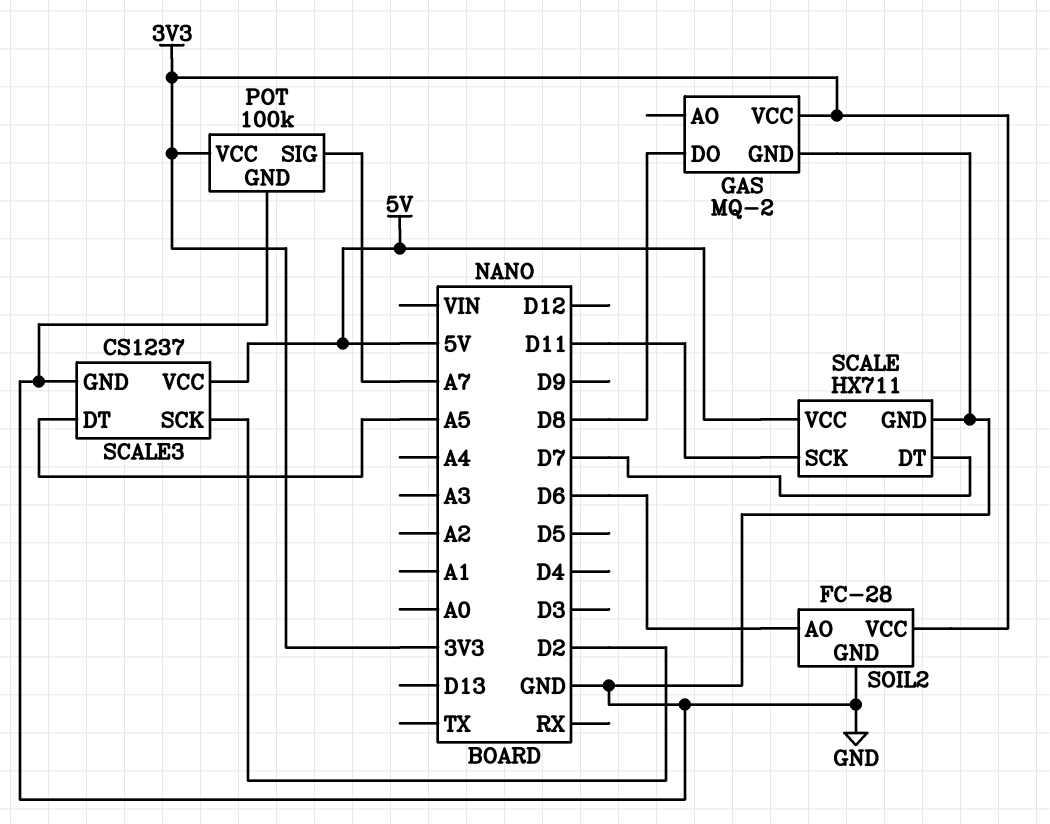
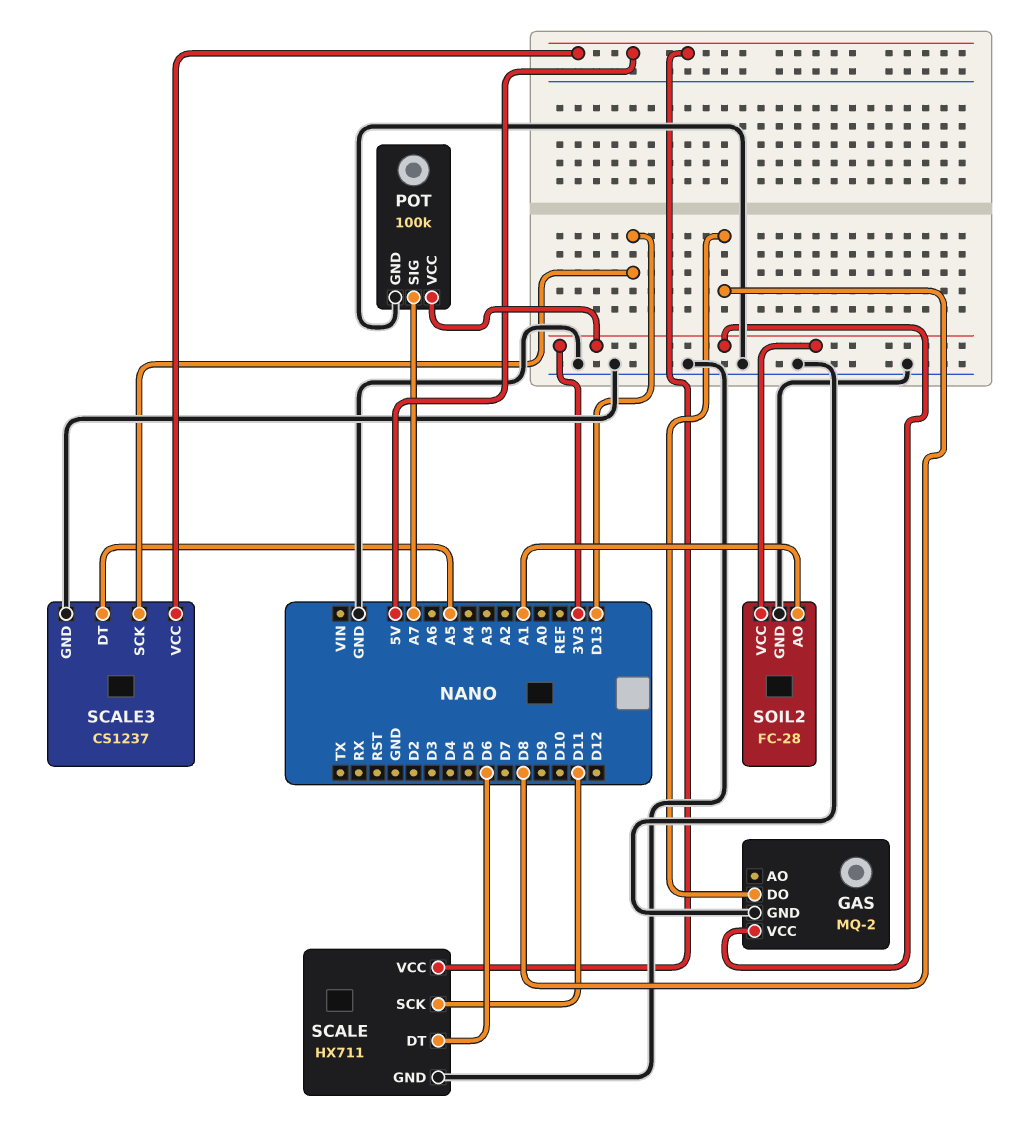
SCALE pin DT: D7 -> D6
SCALE3 pin SCK: D2 -> D13
SOIL2 pin AO: D6 -> A1

